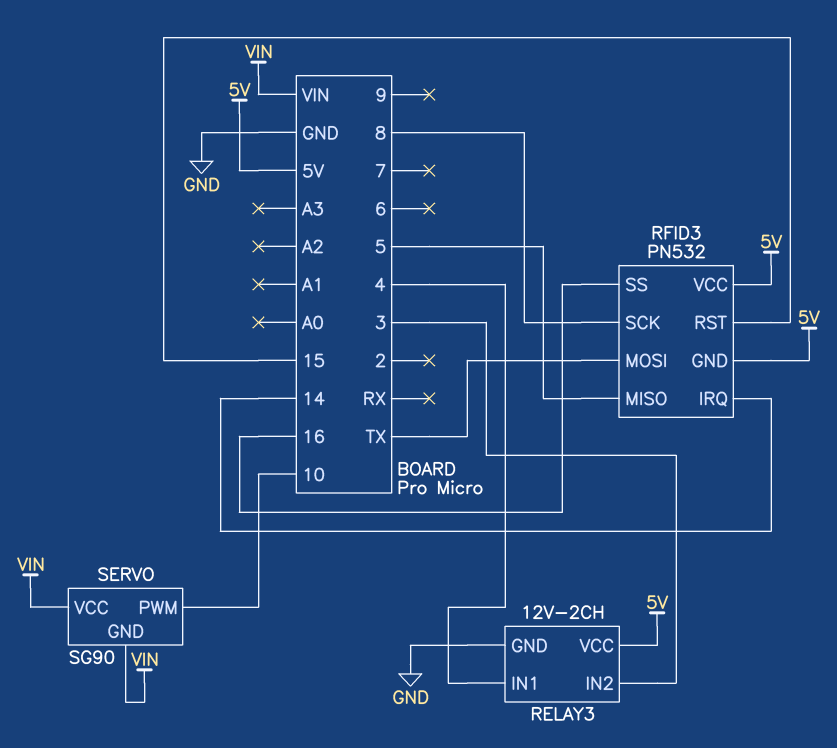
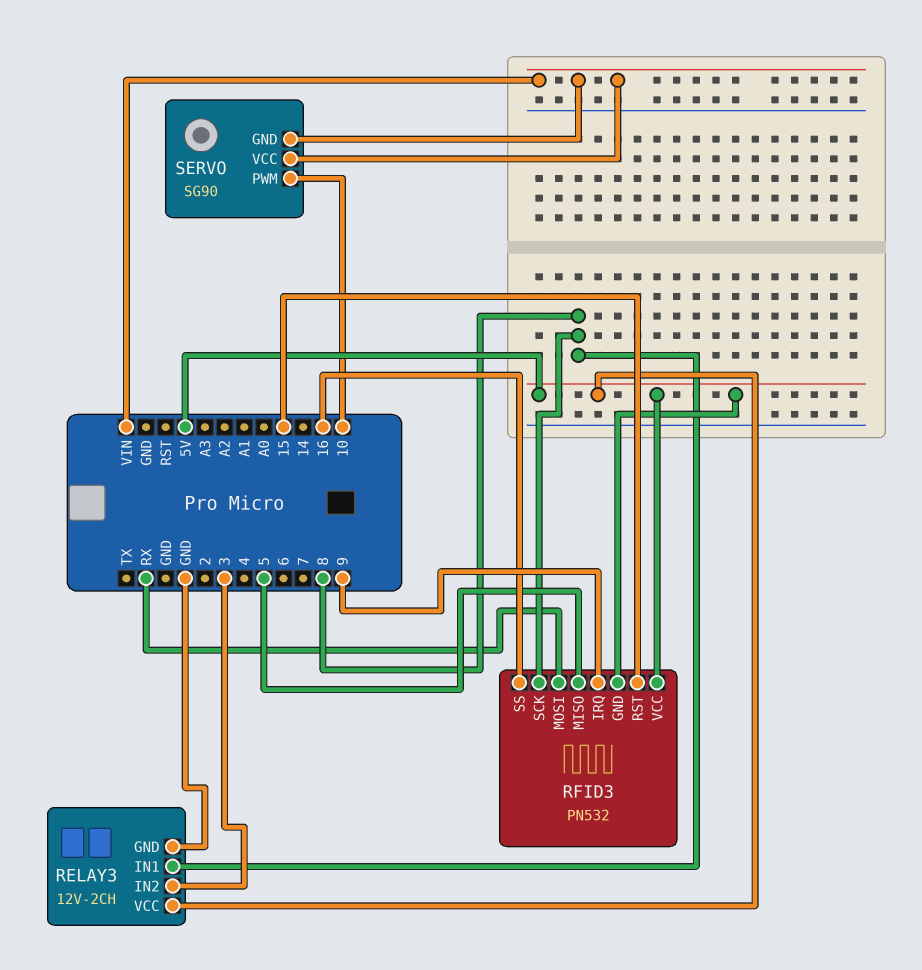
RELAY3 pin IN1: 4 -> 8
RFID3 pin IRQ: 14 -> 9
RFID3 pin MOSI: TX -> RX

